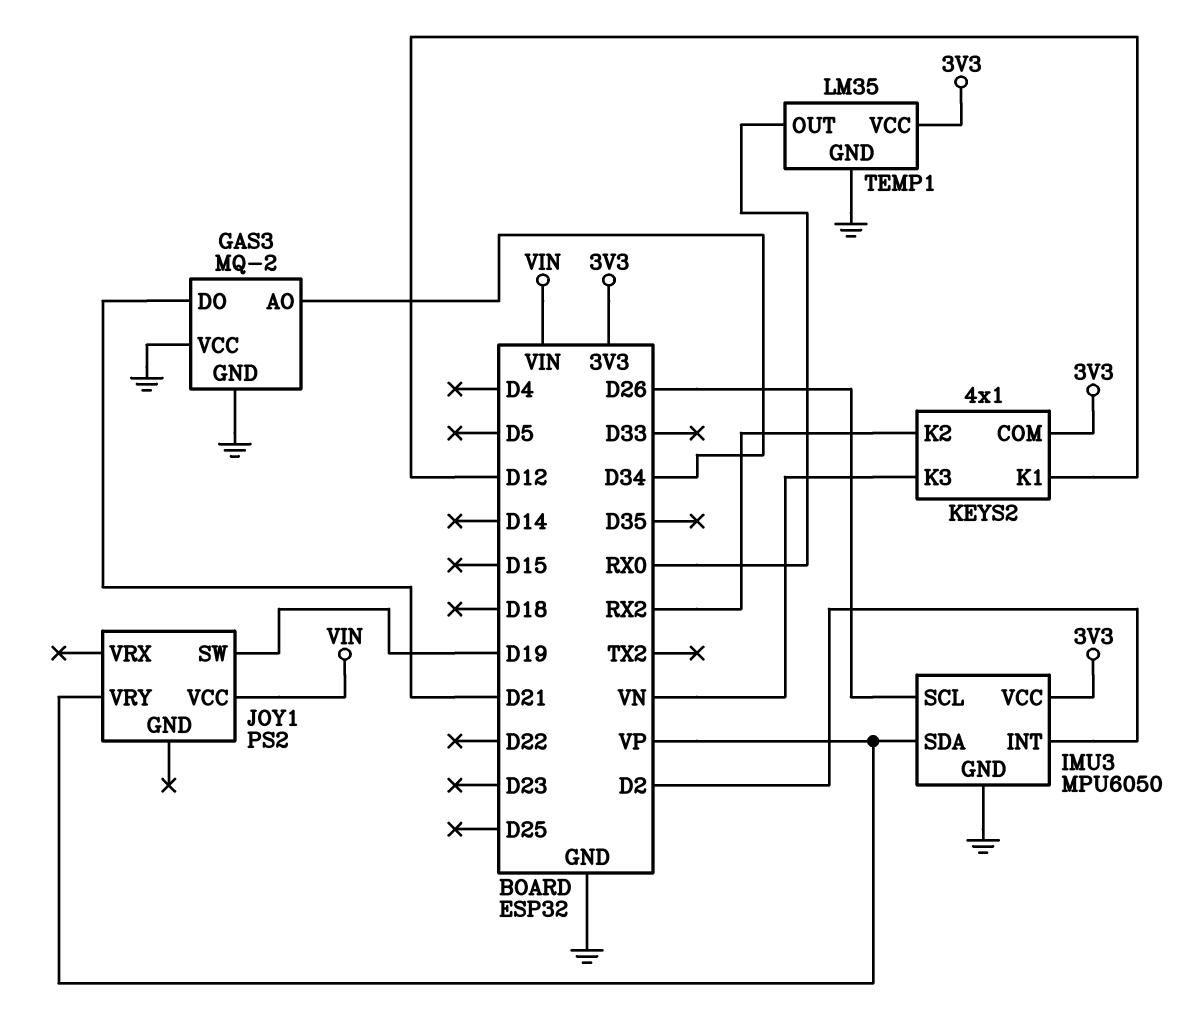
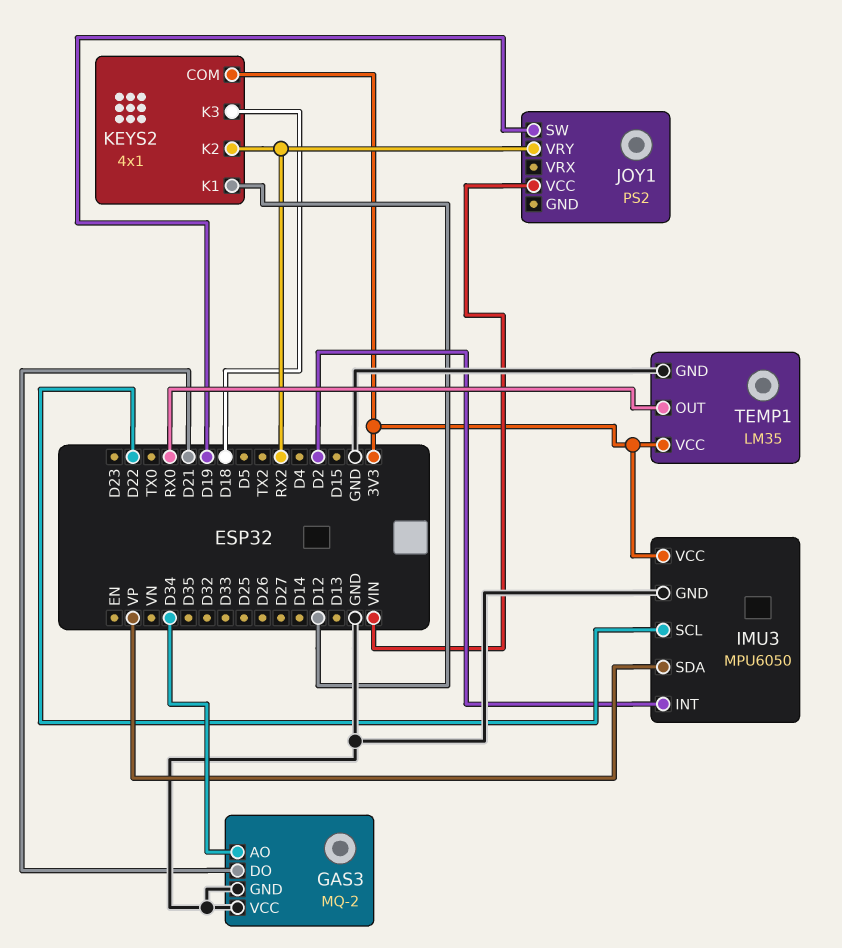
IMU3 pin SCL: D26 -> D22
JOY1 pin VRY: VP -> RX2
KEYS2 pin K3: VN -> D18

